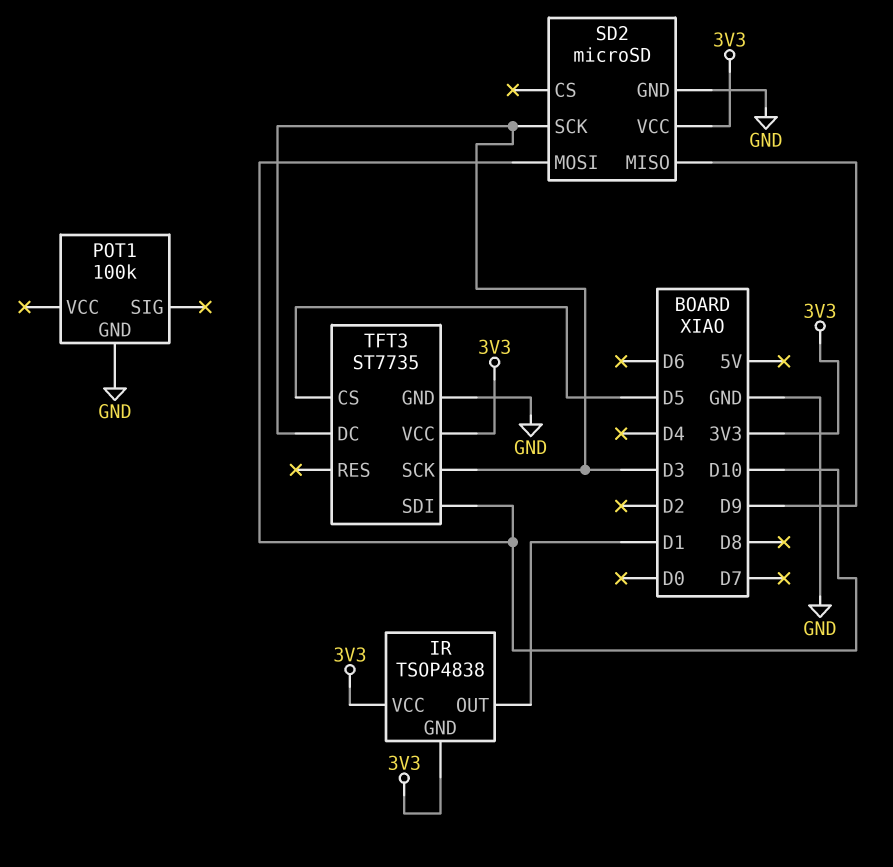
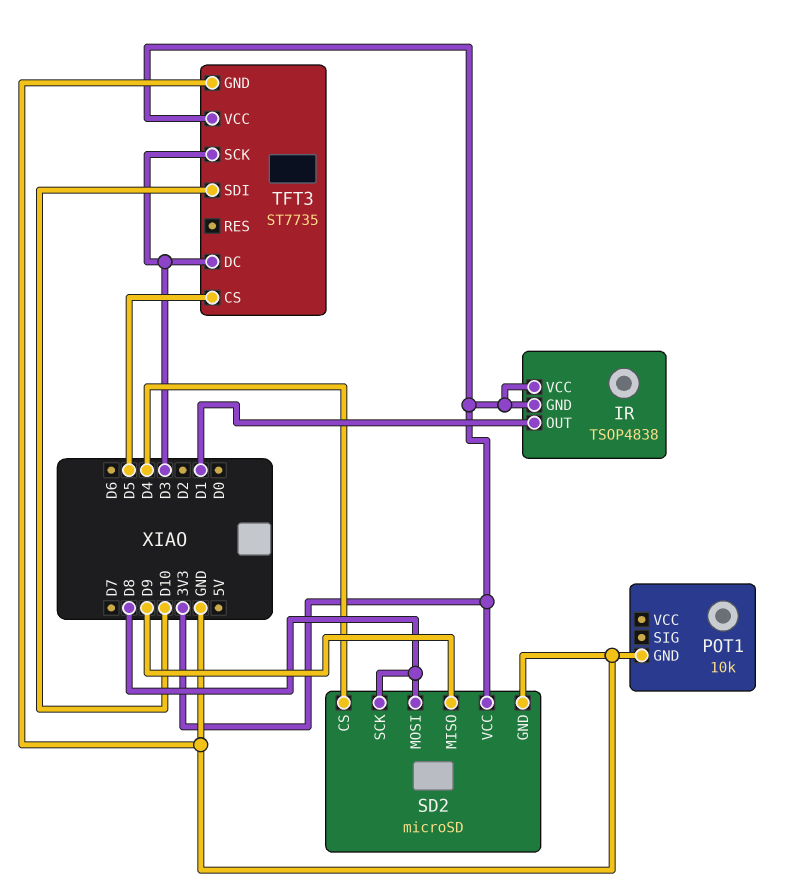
POT1: 100k -> 10k
SD2 pin CS: none -> D4
SD2 pin MOSI: D10 -> D8
SD2 pin SCK: D3 -> D8

